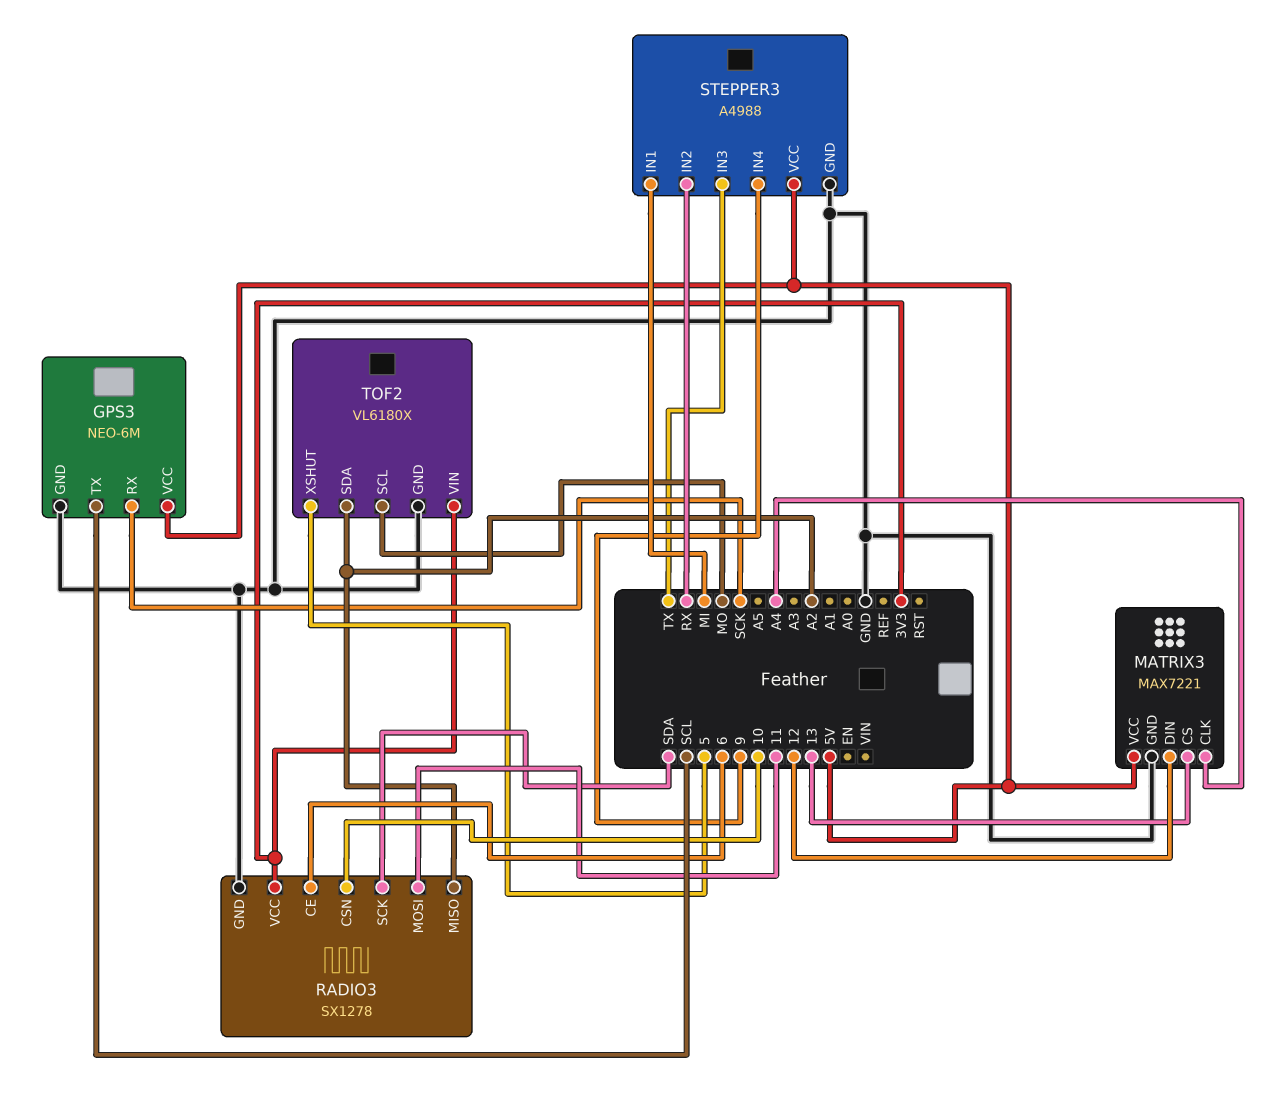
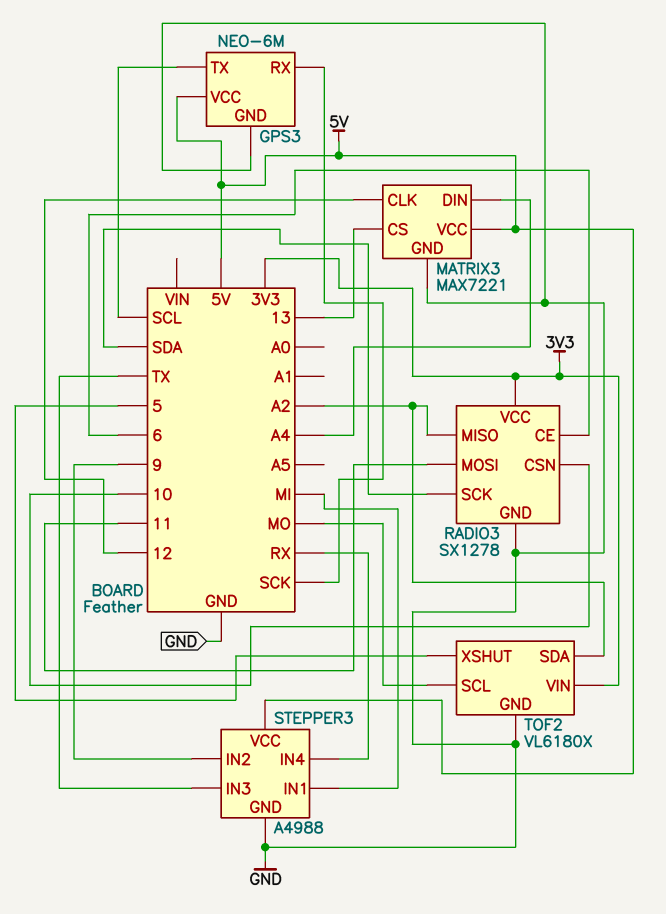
MATRIX3 pin CLK: A4 -> 12
MATRIX3 pin DIN: 12 -> A4
STEPPER3 pin IN2: RX -> 9
STEPPER3 pin IN4: 9 -> RX

